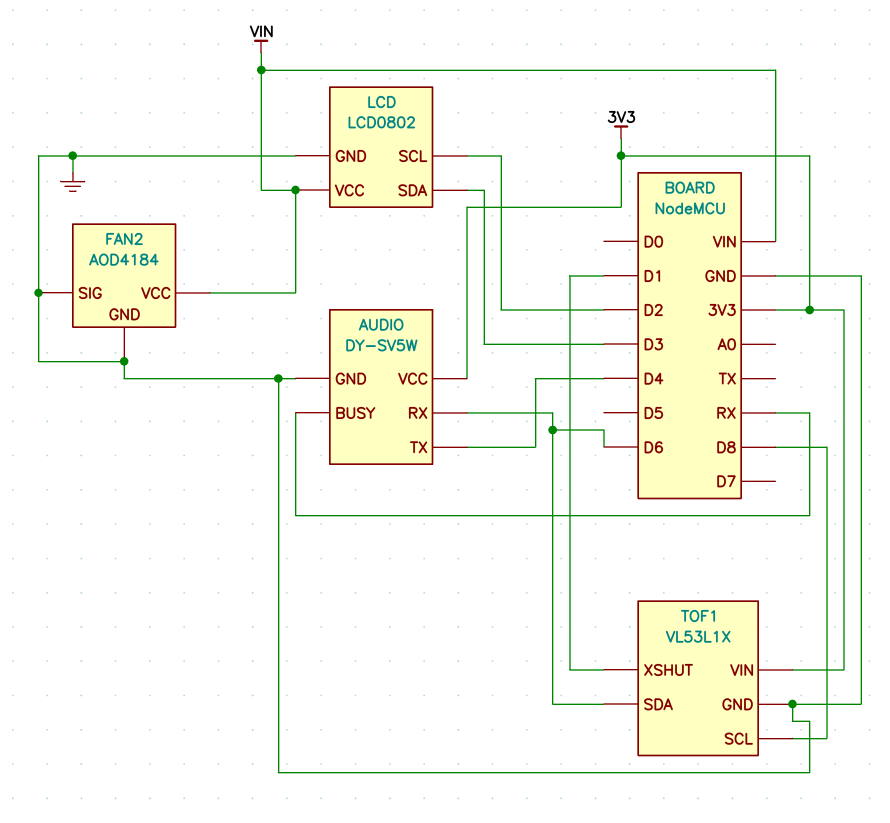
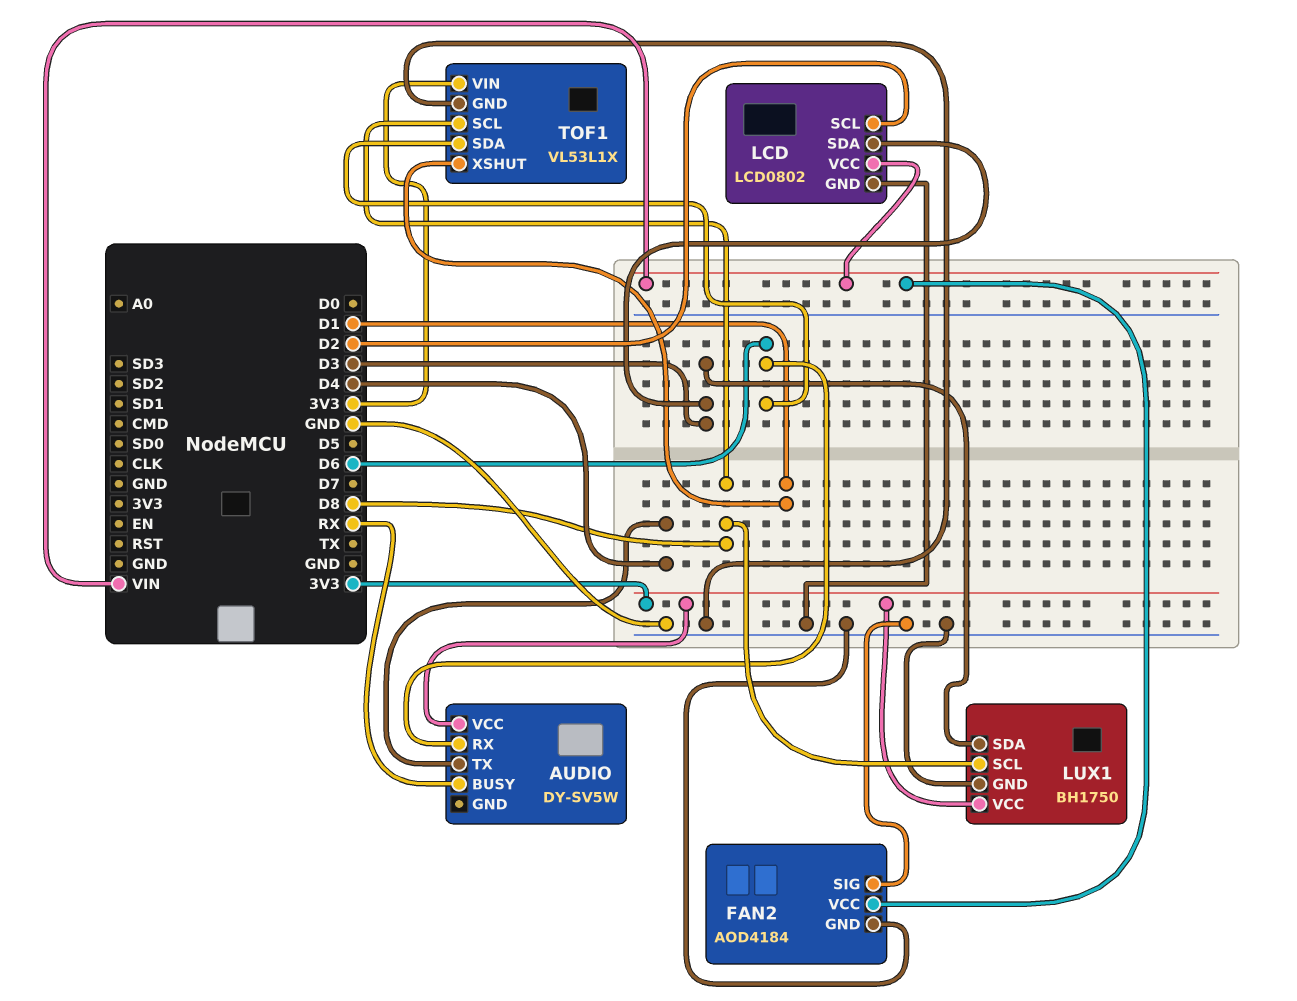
AUDIO pin GND: GND -> none
LUX1: none -> BH1750
LUX1 pin GND: none -> GND
LUX1 pin SCL: none -> D8
LUX1 pin SDA: none -> D3
LUX1 pin VCC: none -> 3V3

